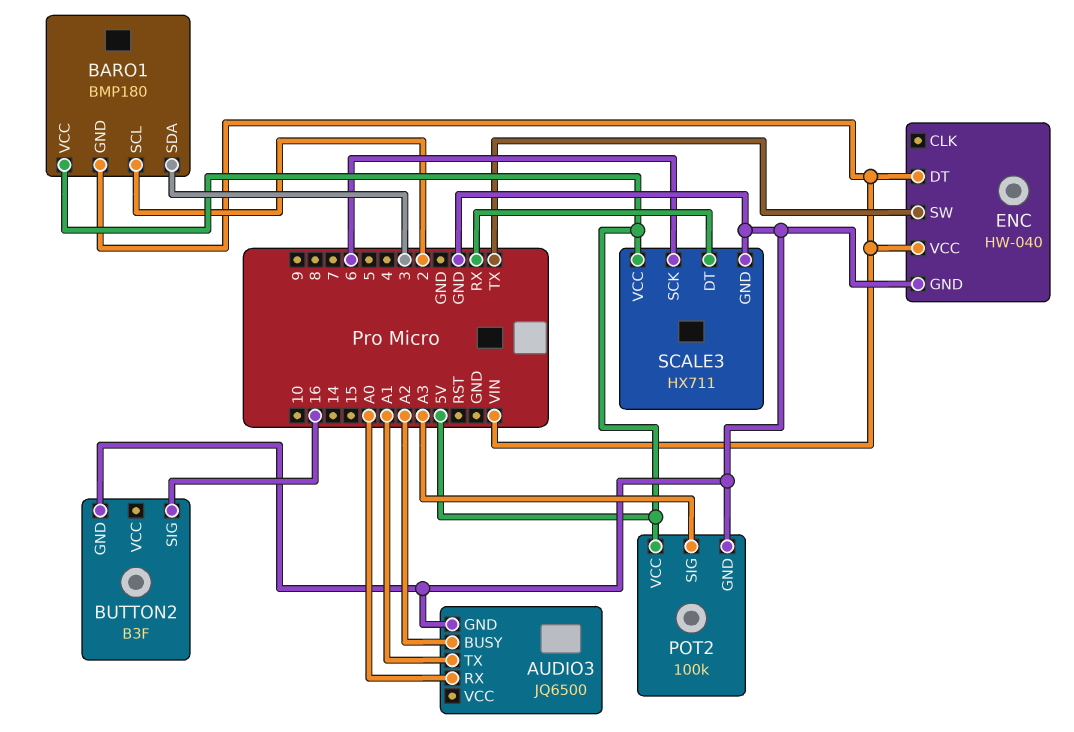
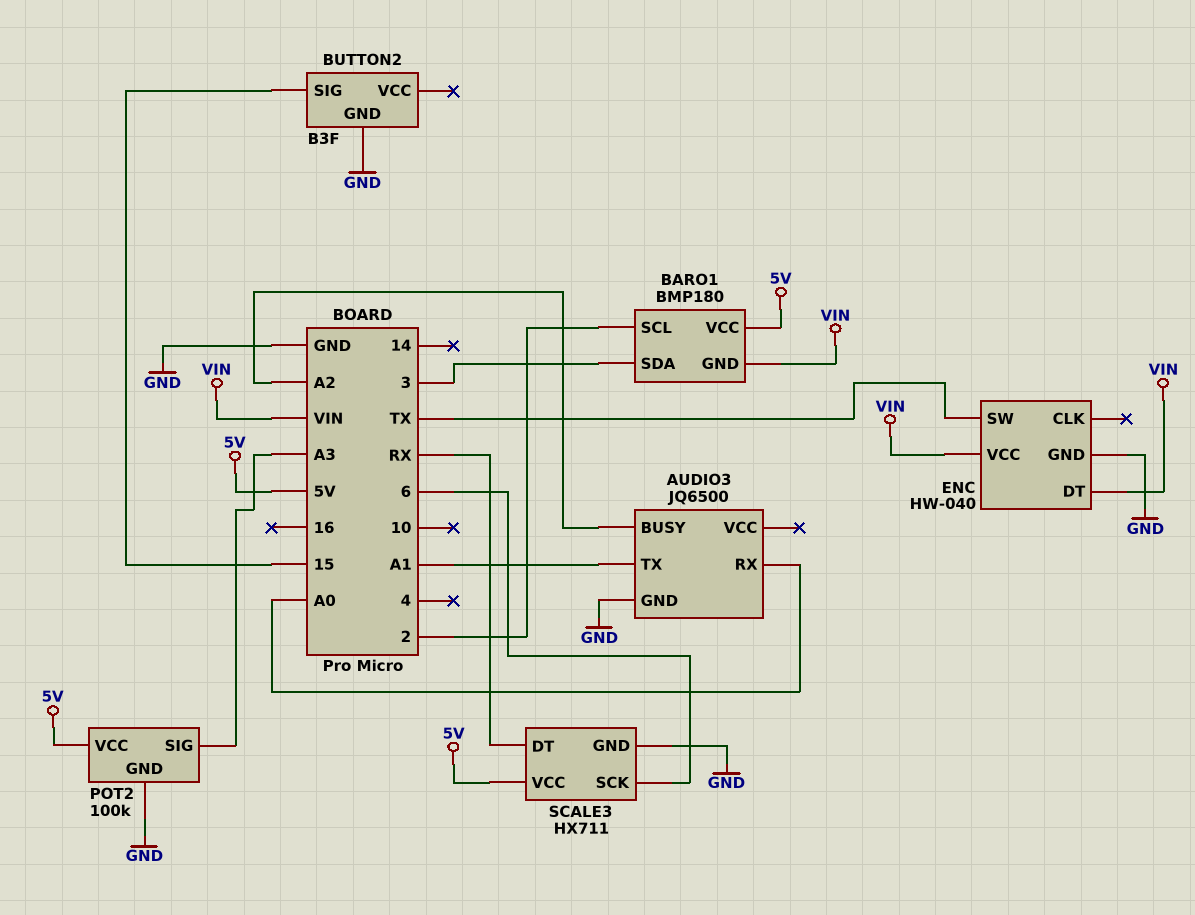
BUTTON2 pin SIG: 16 -> 15

